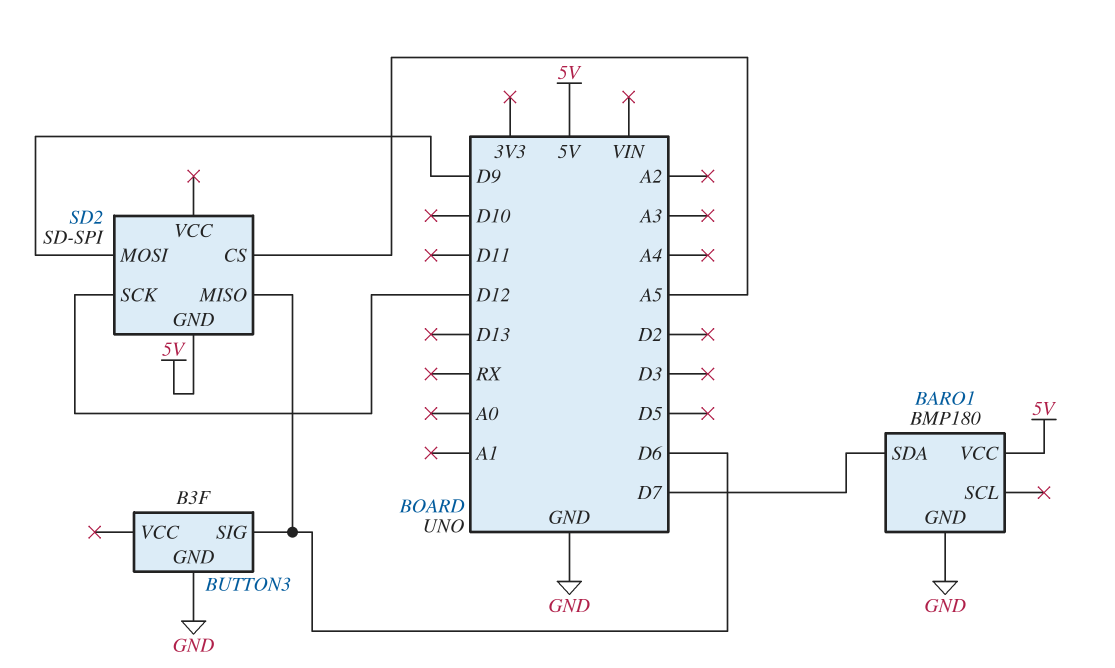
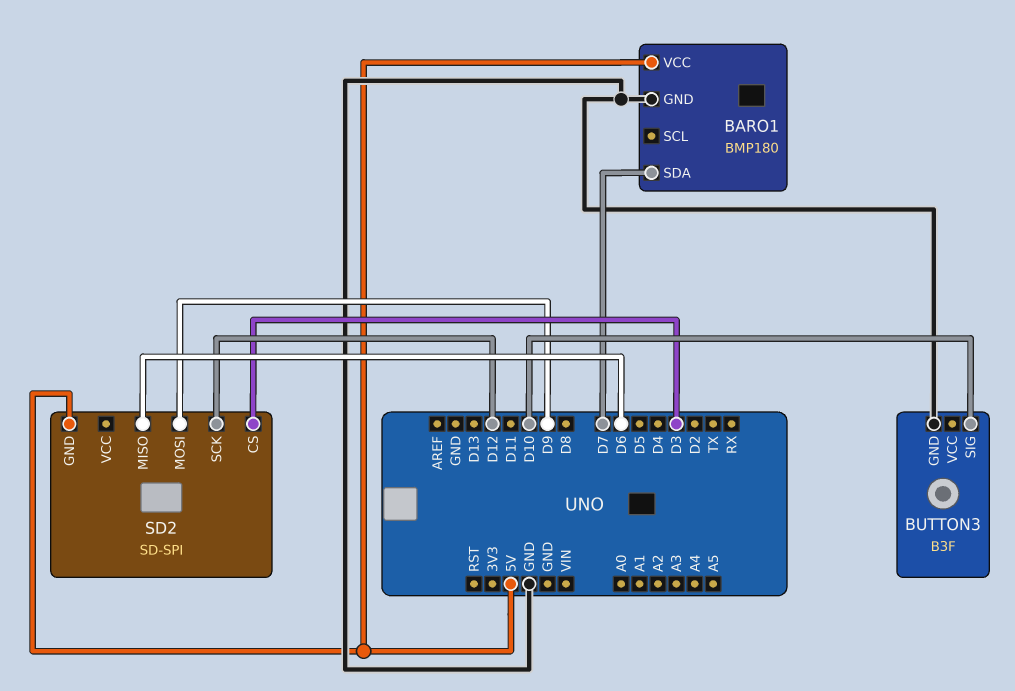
BUTTON3 pin SIG: D6 -> D10
SD2 pin CS: A5 -> D3

